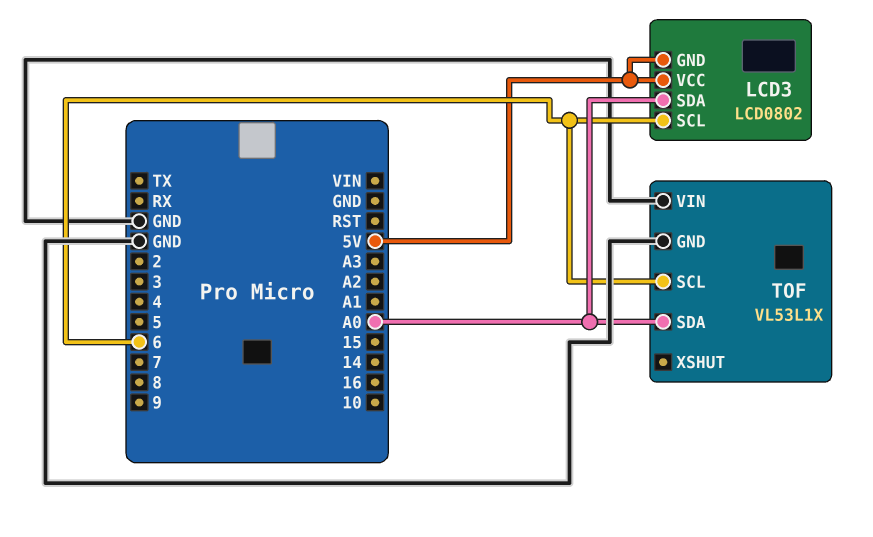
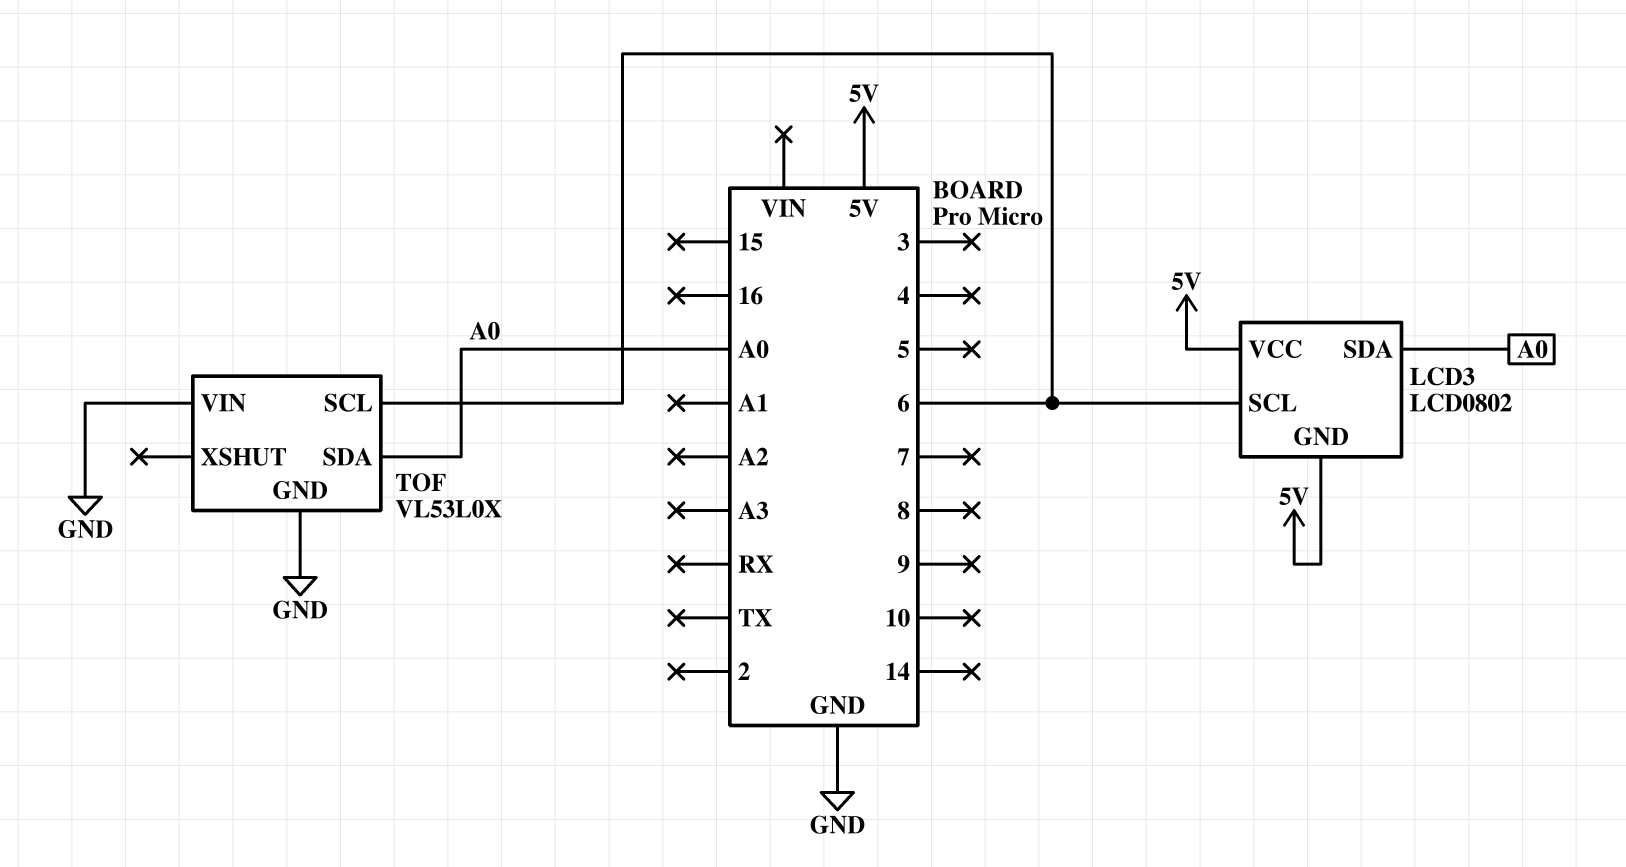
TOF: VL53L1X -> VL53L0X

